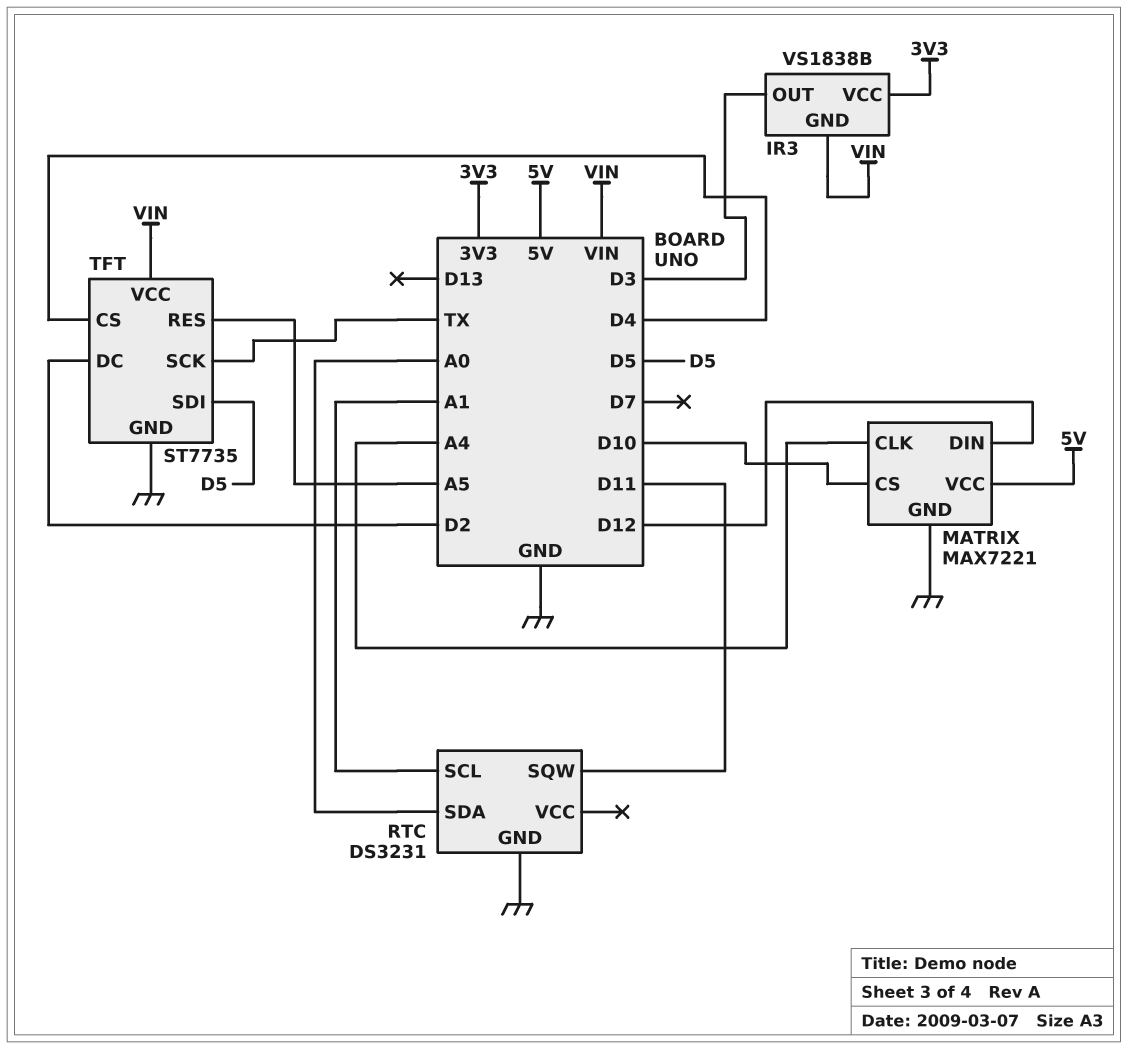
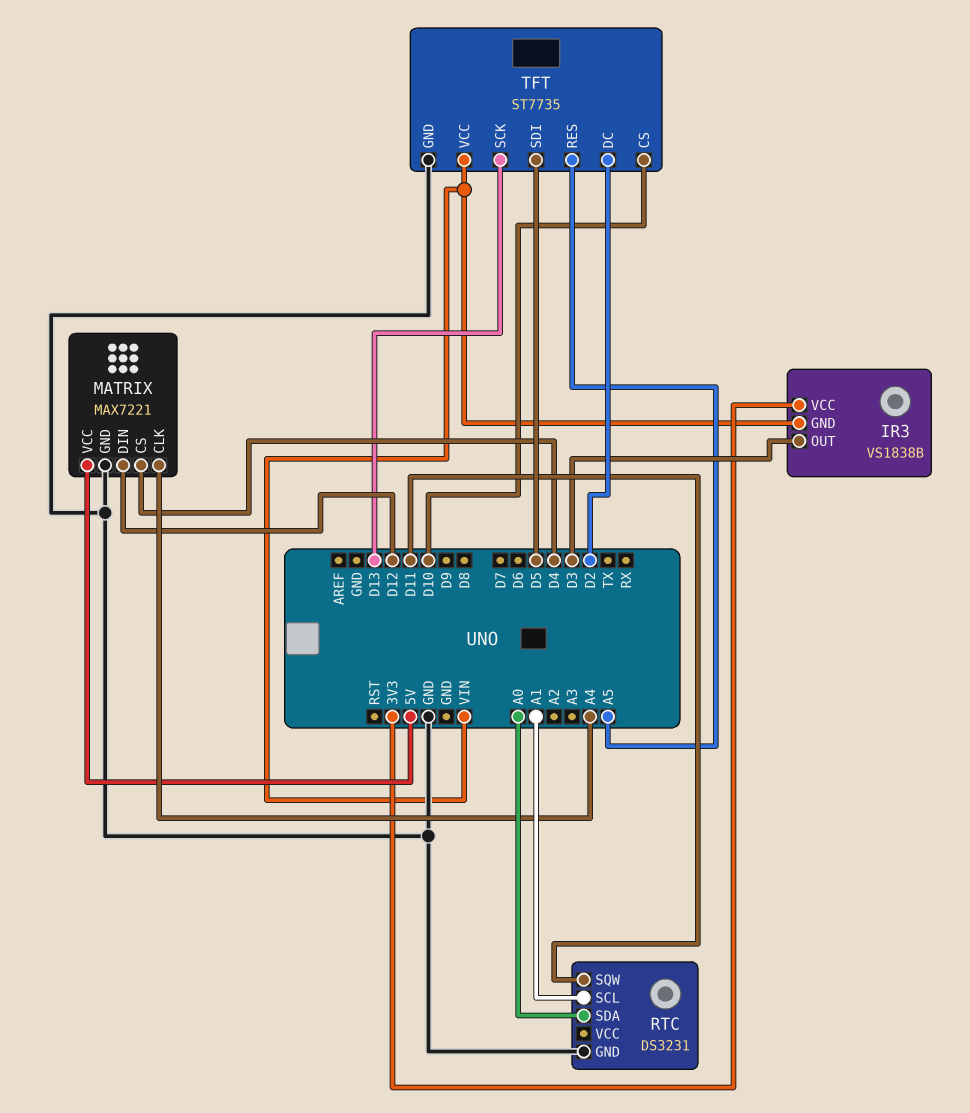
MATRIX pin CS: D10 -> D4
TFT pin CS: D4 -> D10
TFT pin SCK: TX -> D13

